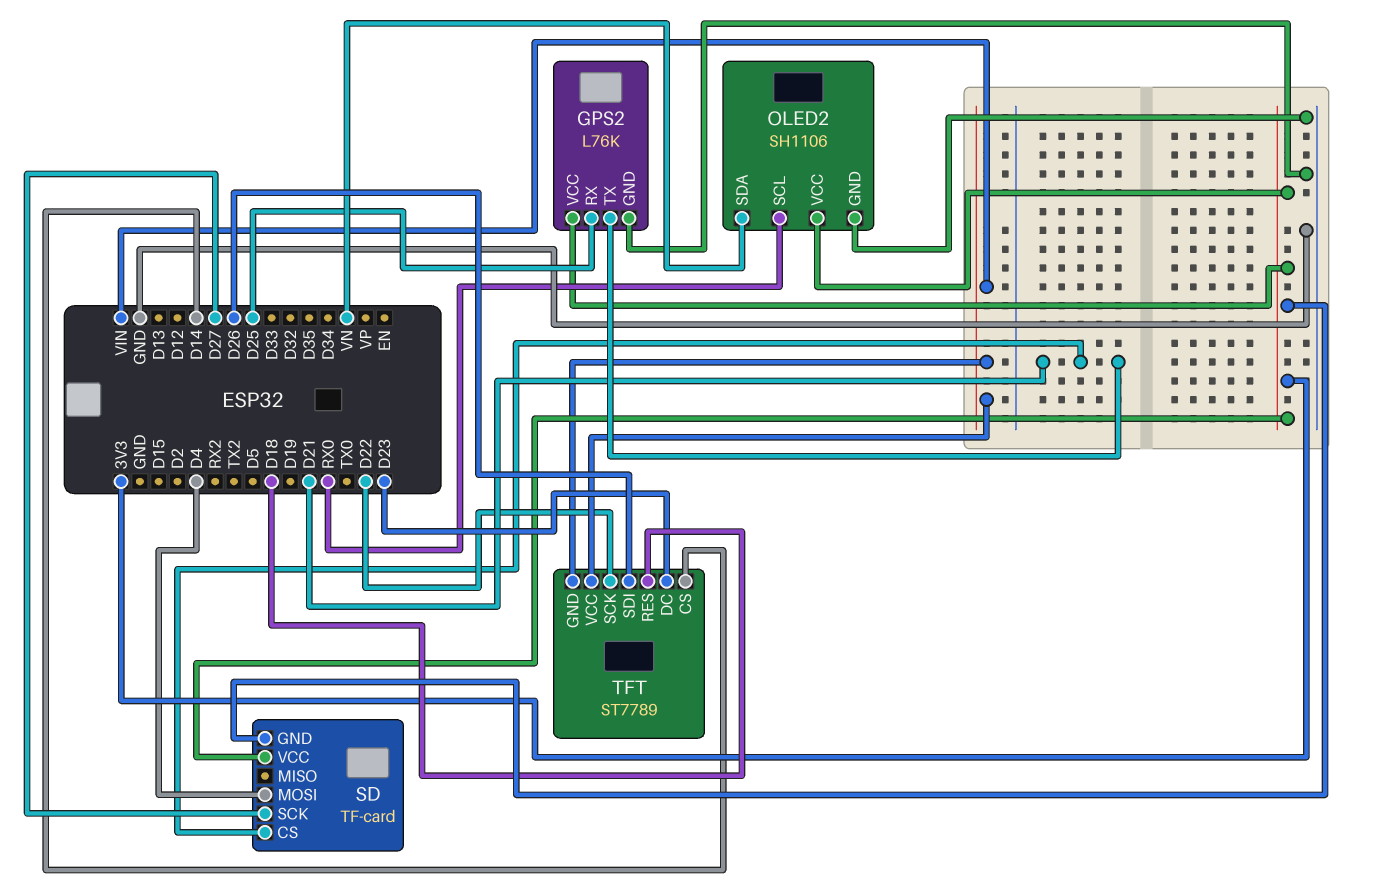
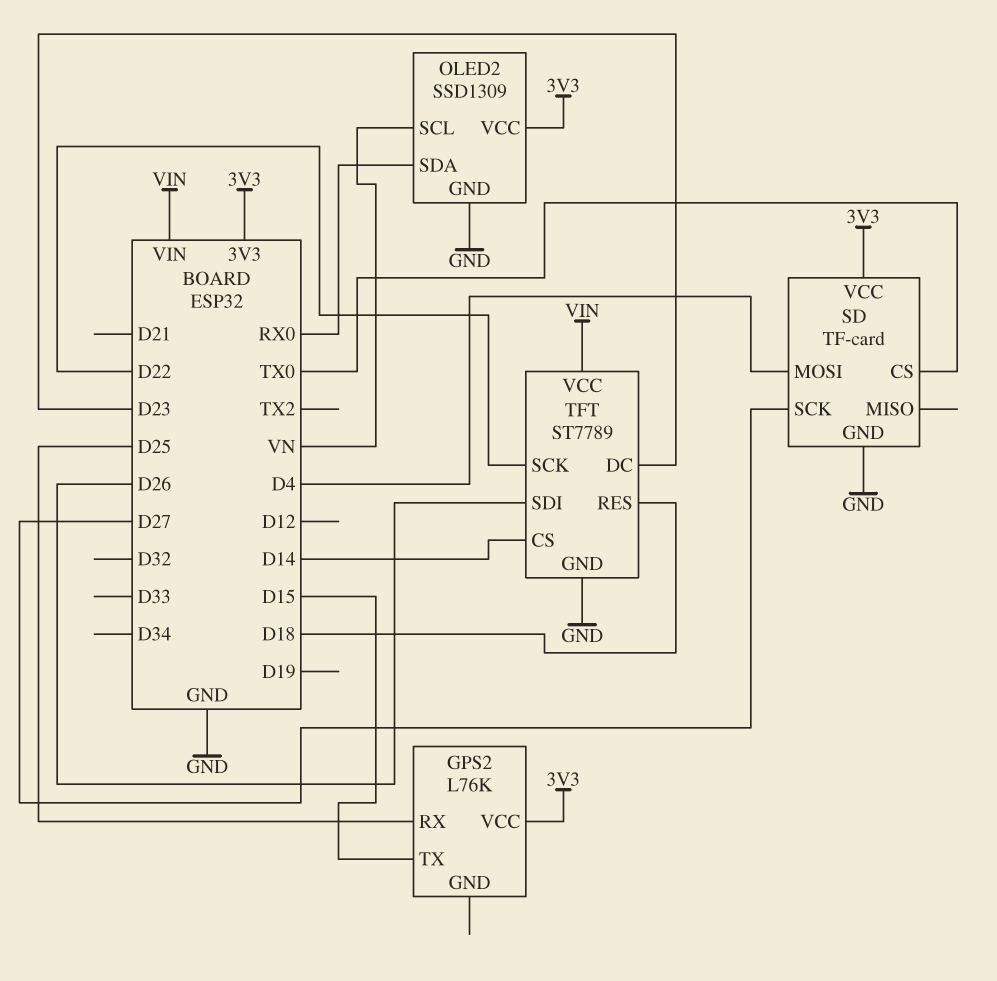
GPS2 pin GND: GND -> none
GPS2 pin TX: D21 -> D15
OLED2: SH1106 -> SSD1309
OLED2 pin SCL: RX0 -> VN
OLED2 pin SDA: VN -> RX0
SD pin CS: D21 -> TX0
SD pin GND: 3V3 -> GND
TFT pin GND: VIN -> GND

